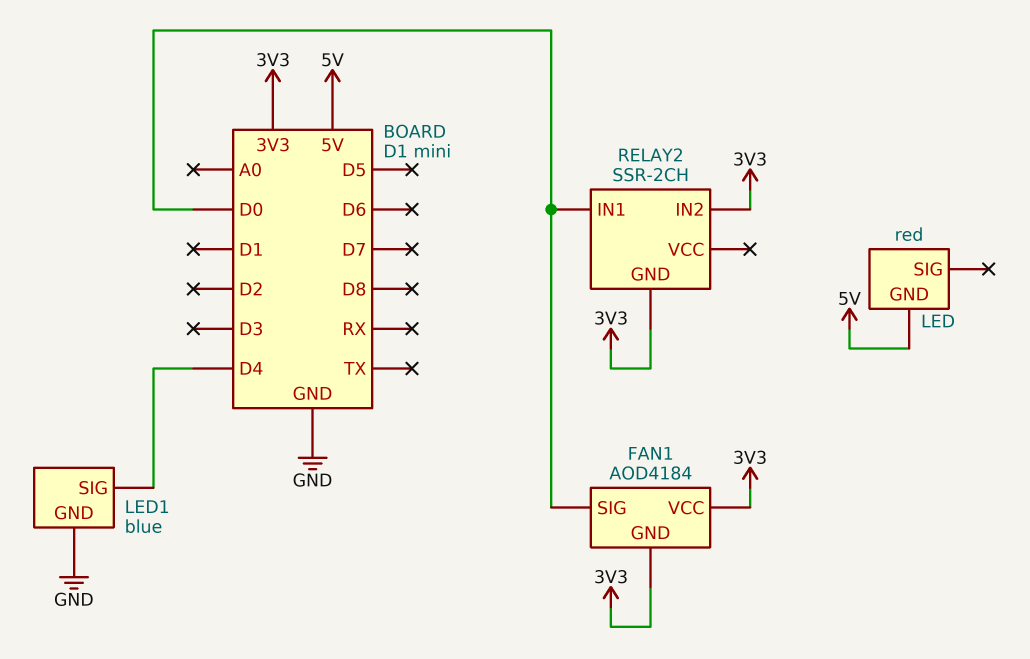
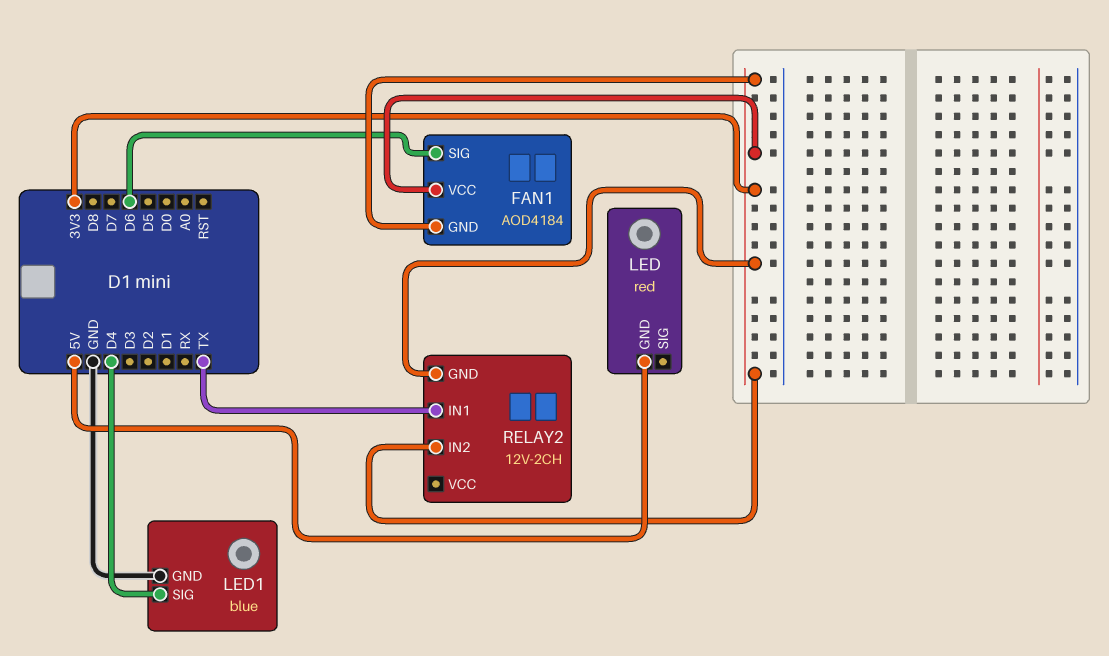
FAN1 pin SIG: D0 -> D6
RELAY2: SSR-2CH -> 12V-2CH
RELAY2 pin IN1: D0 -> TX

